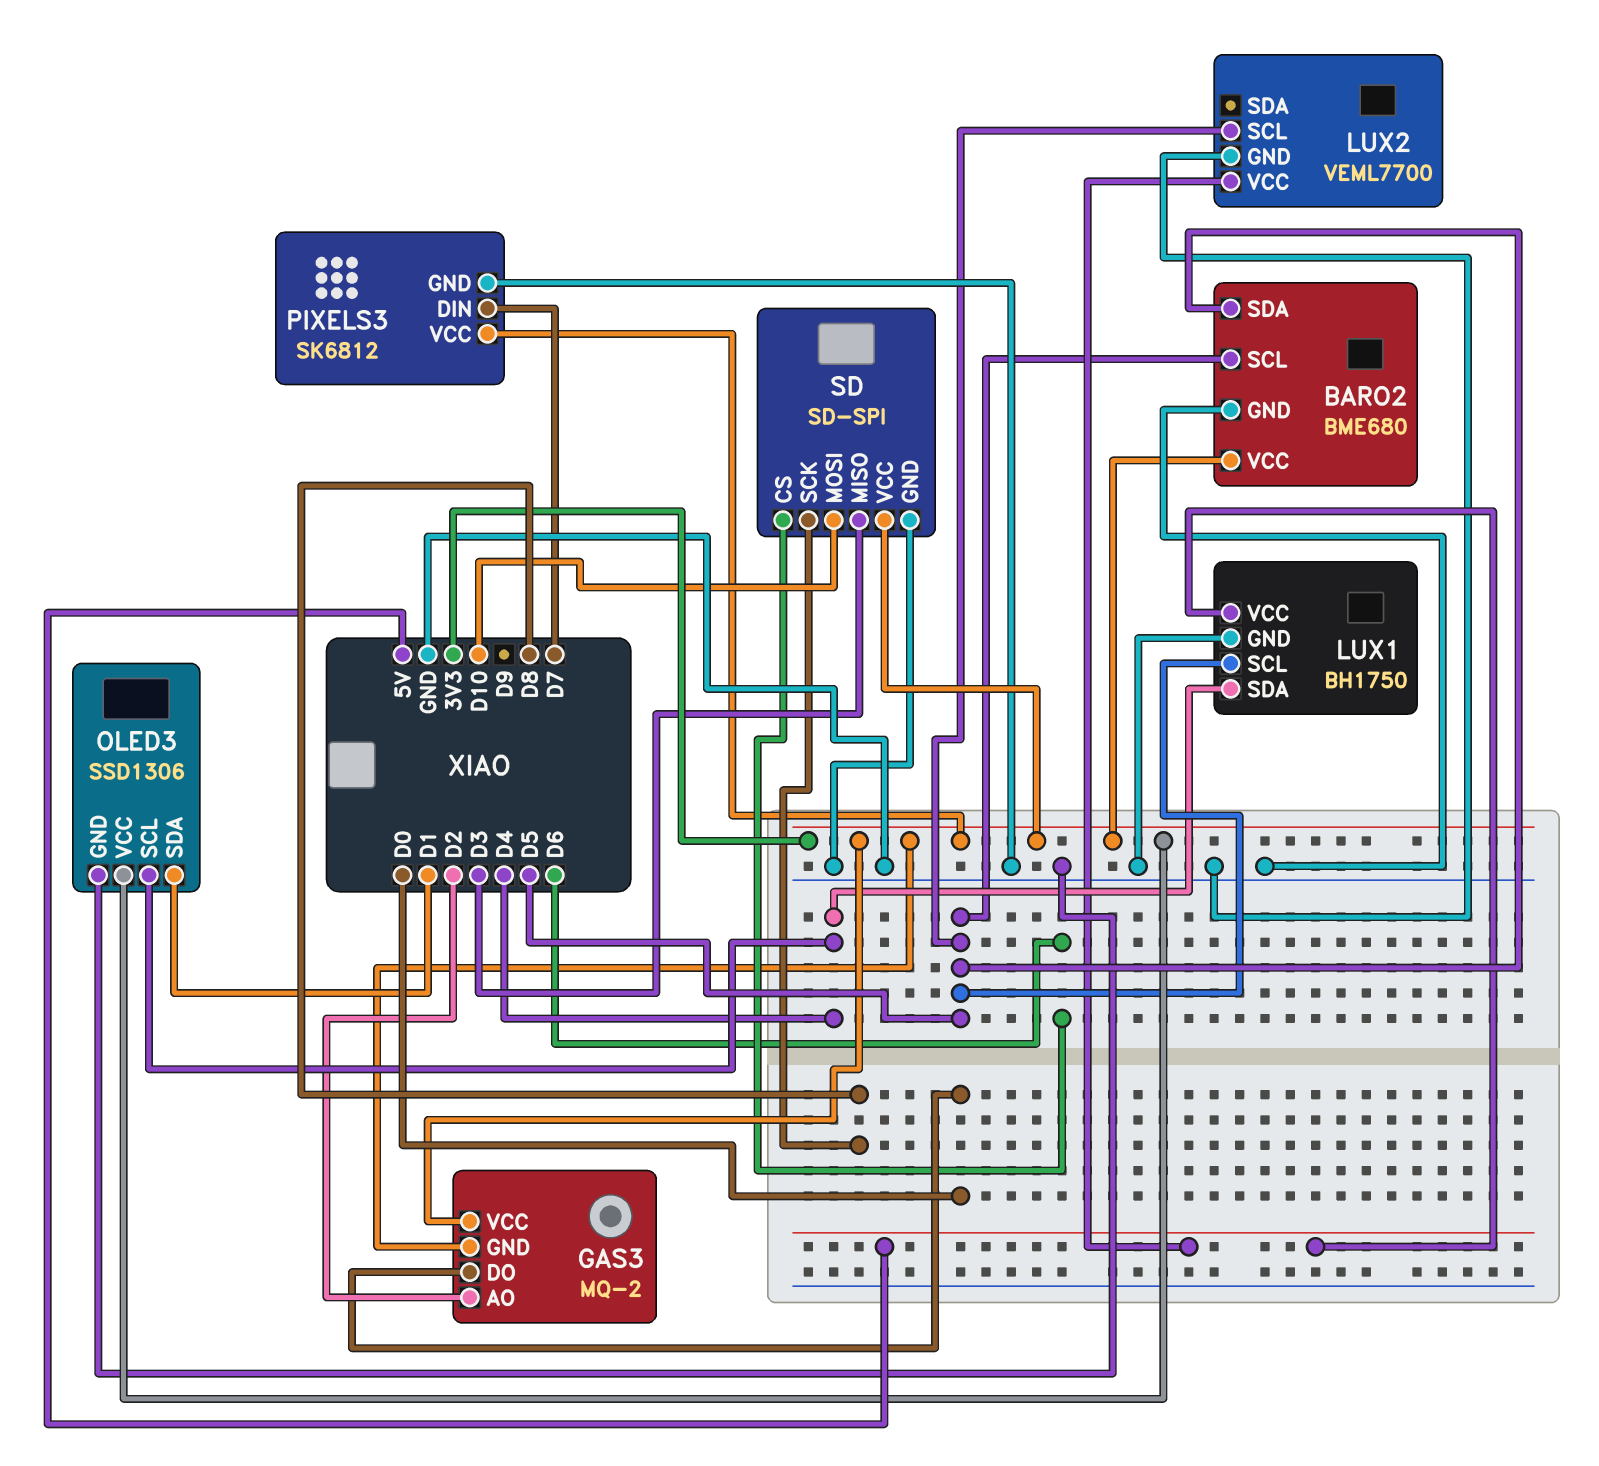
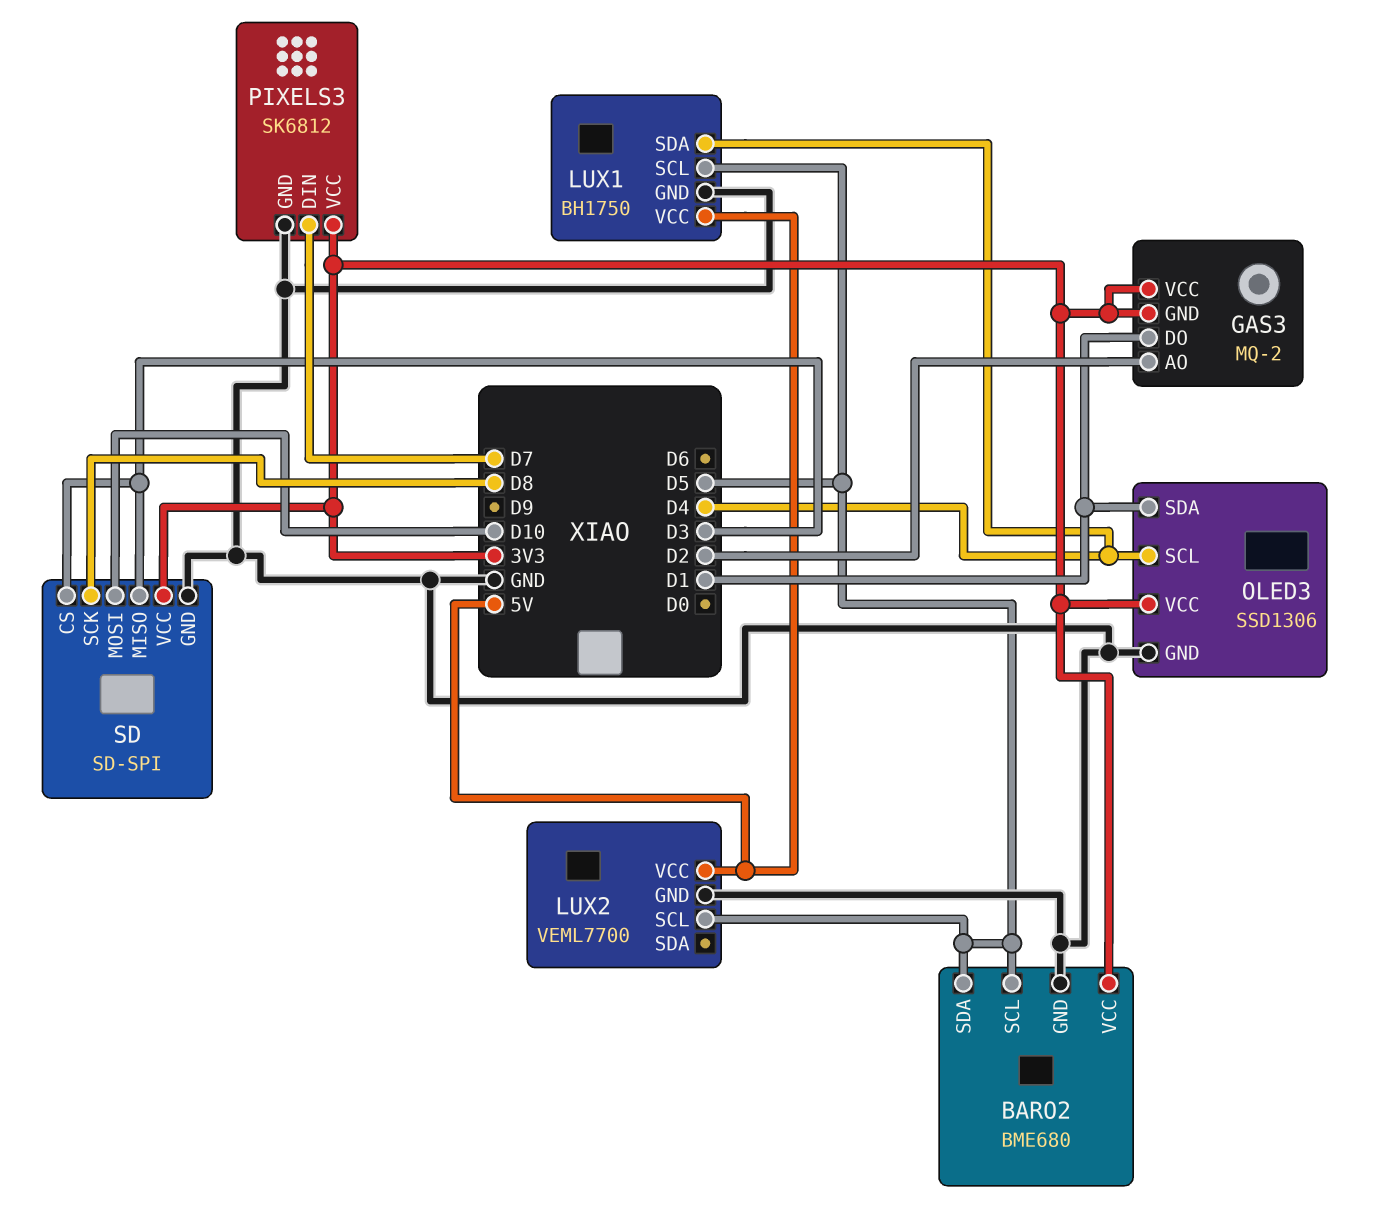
GAS3 pin DO: D0 -> D1
SD pin CS: D6 -> D3

